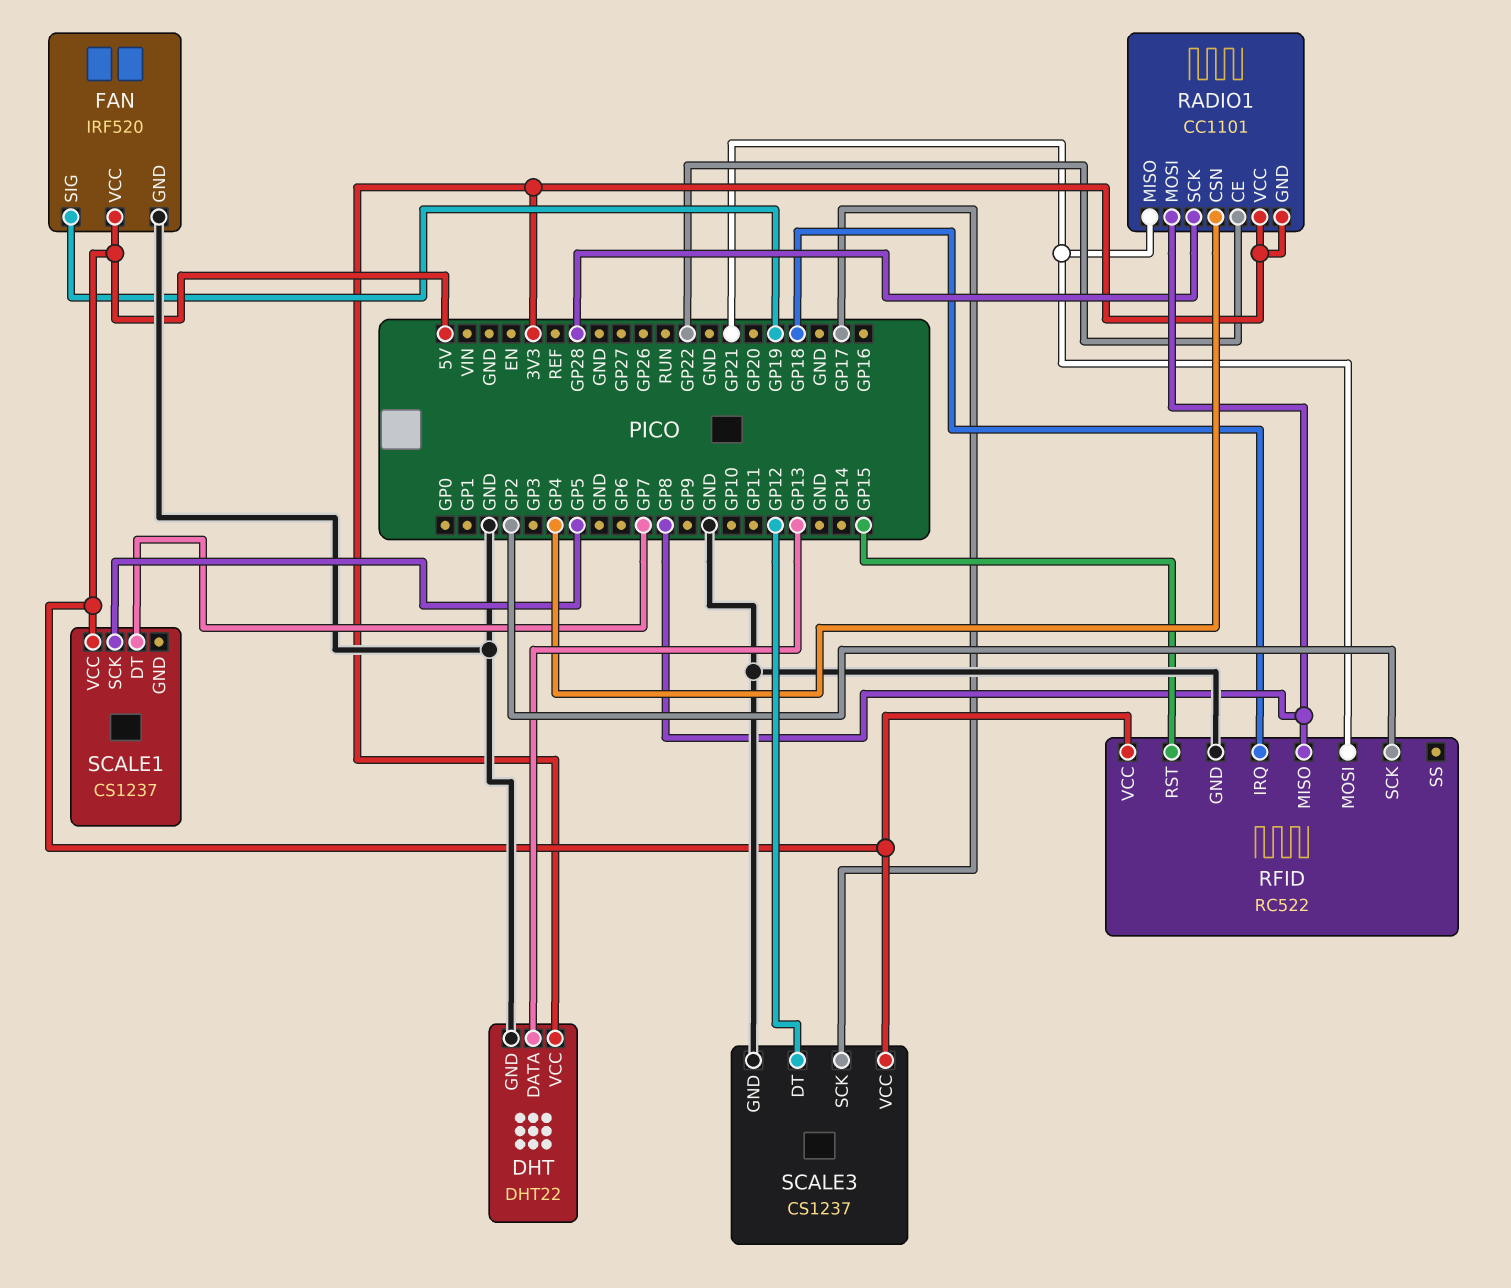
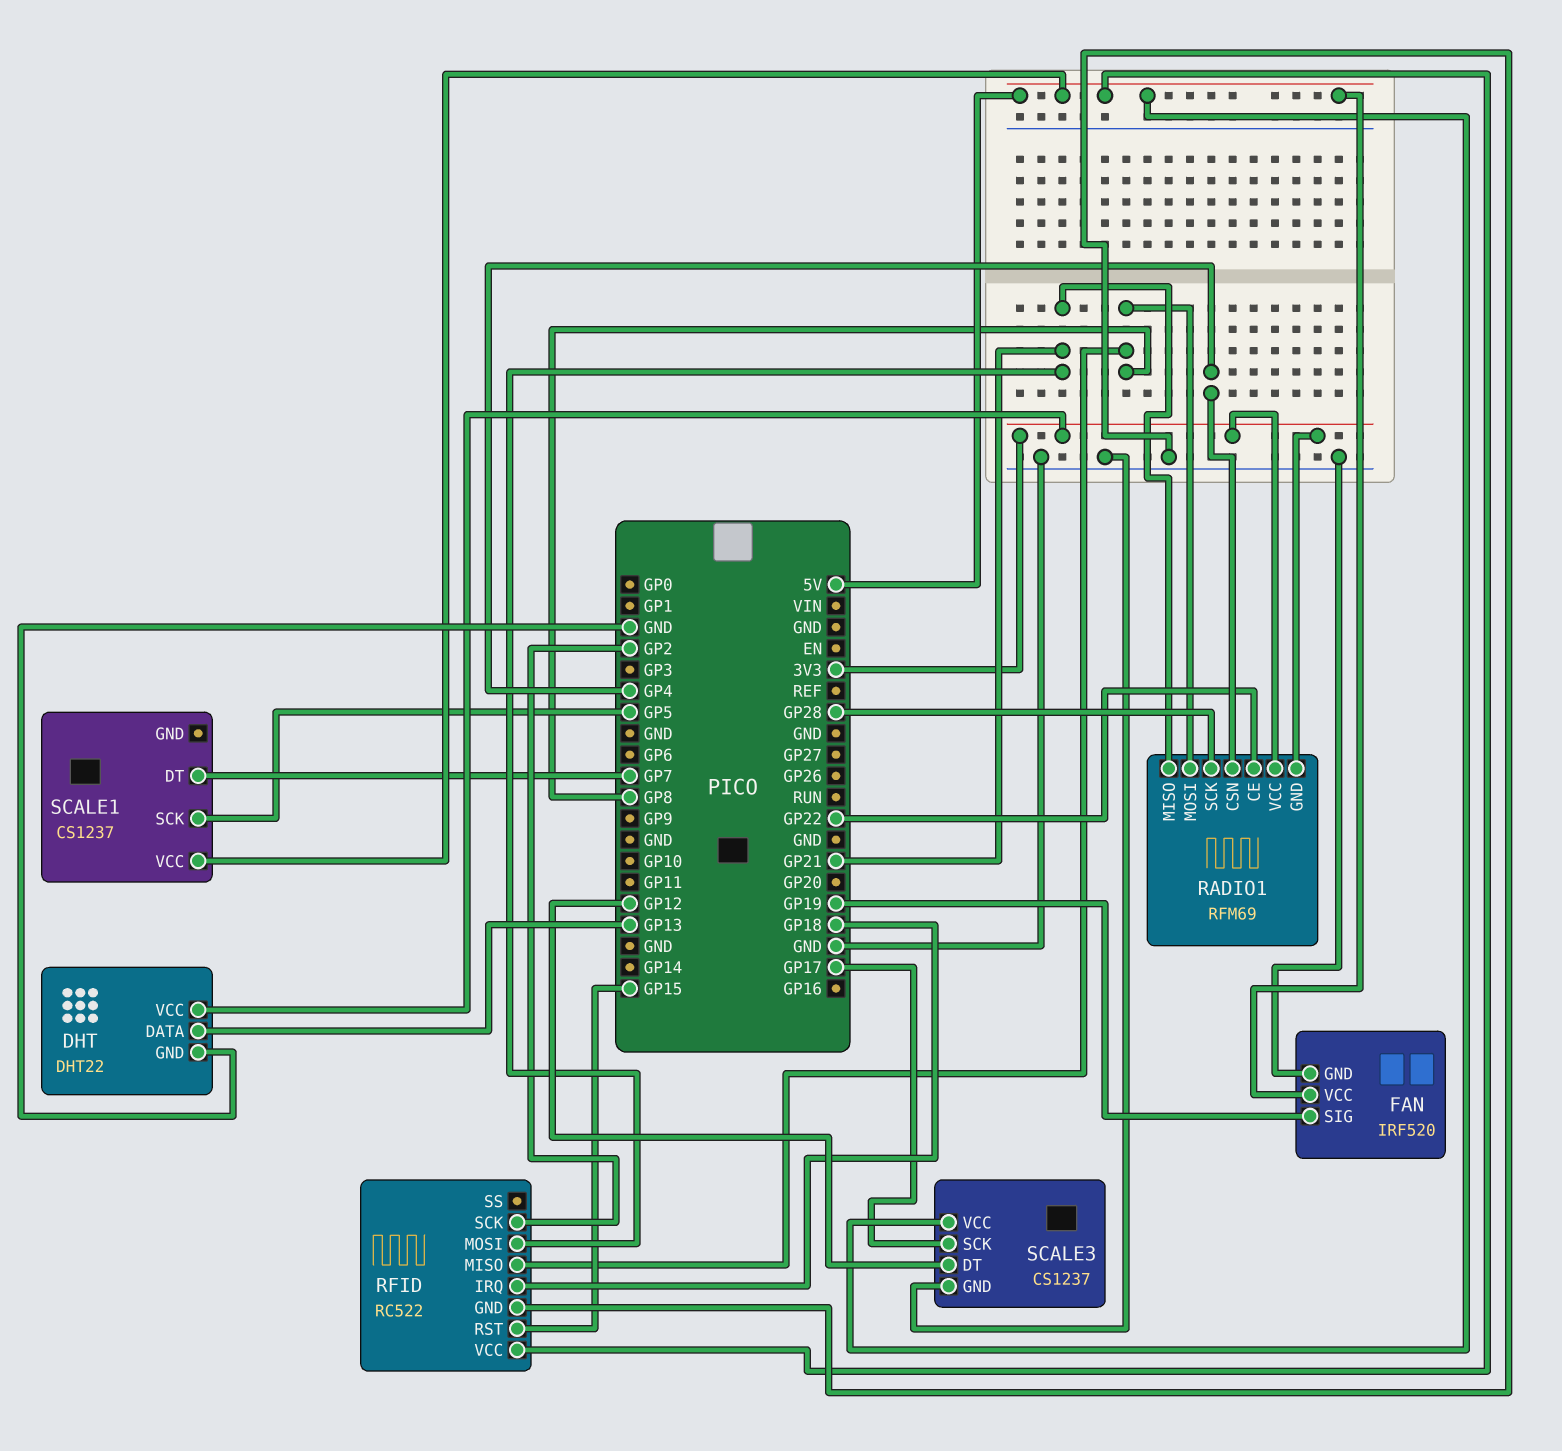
RADIO1: CC1101 -> RFM69

